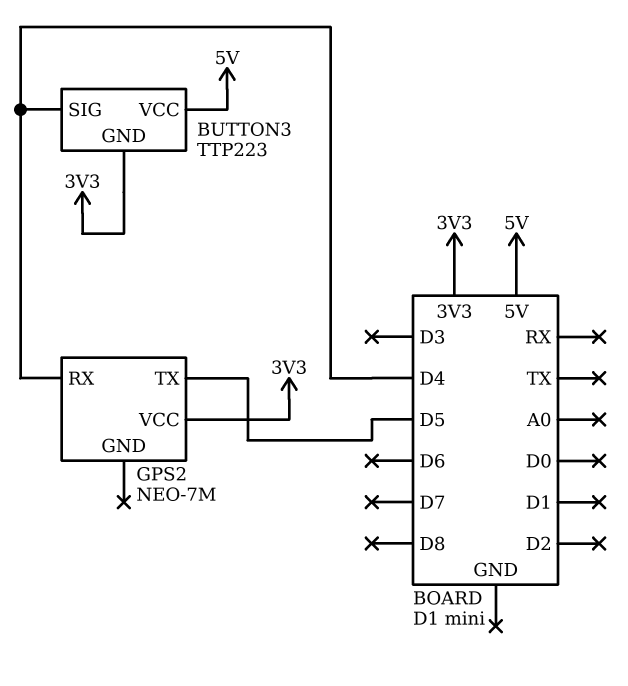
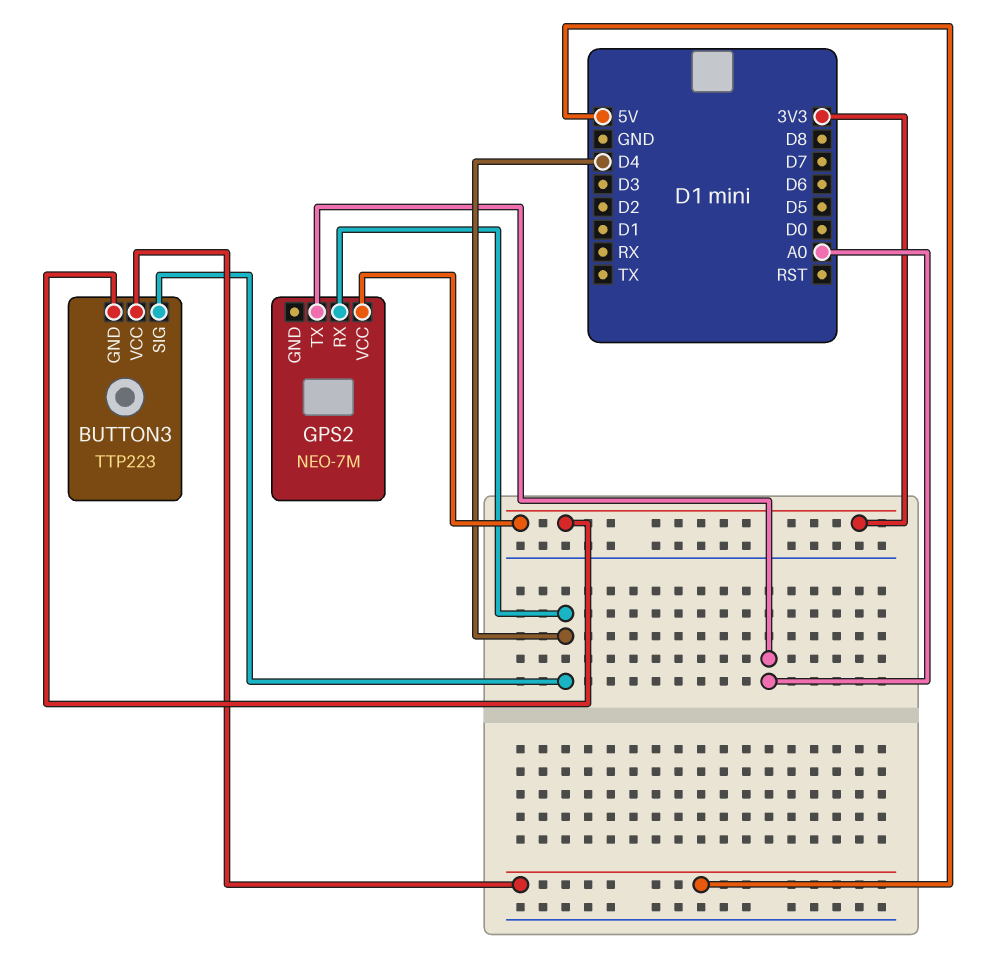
GPS2 pin TX: D5 -> A0

